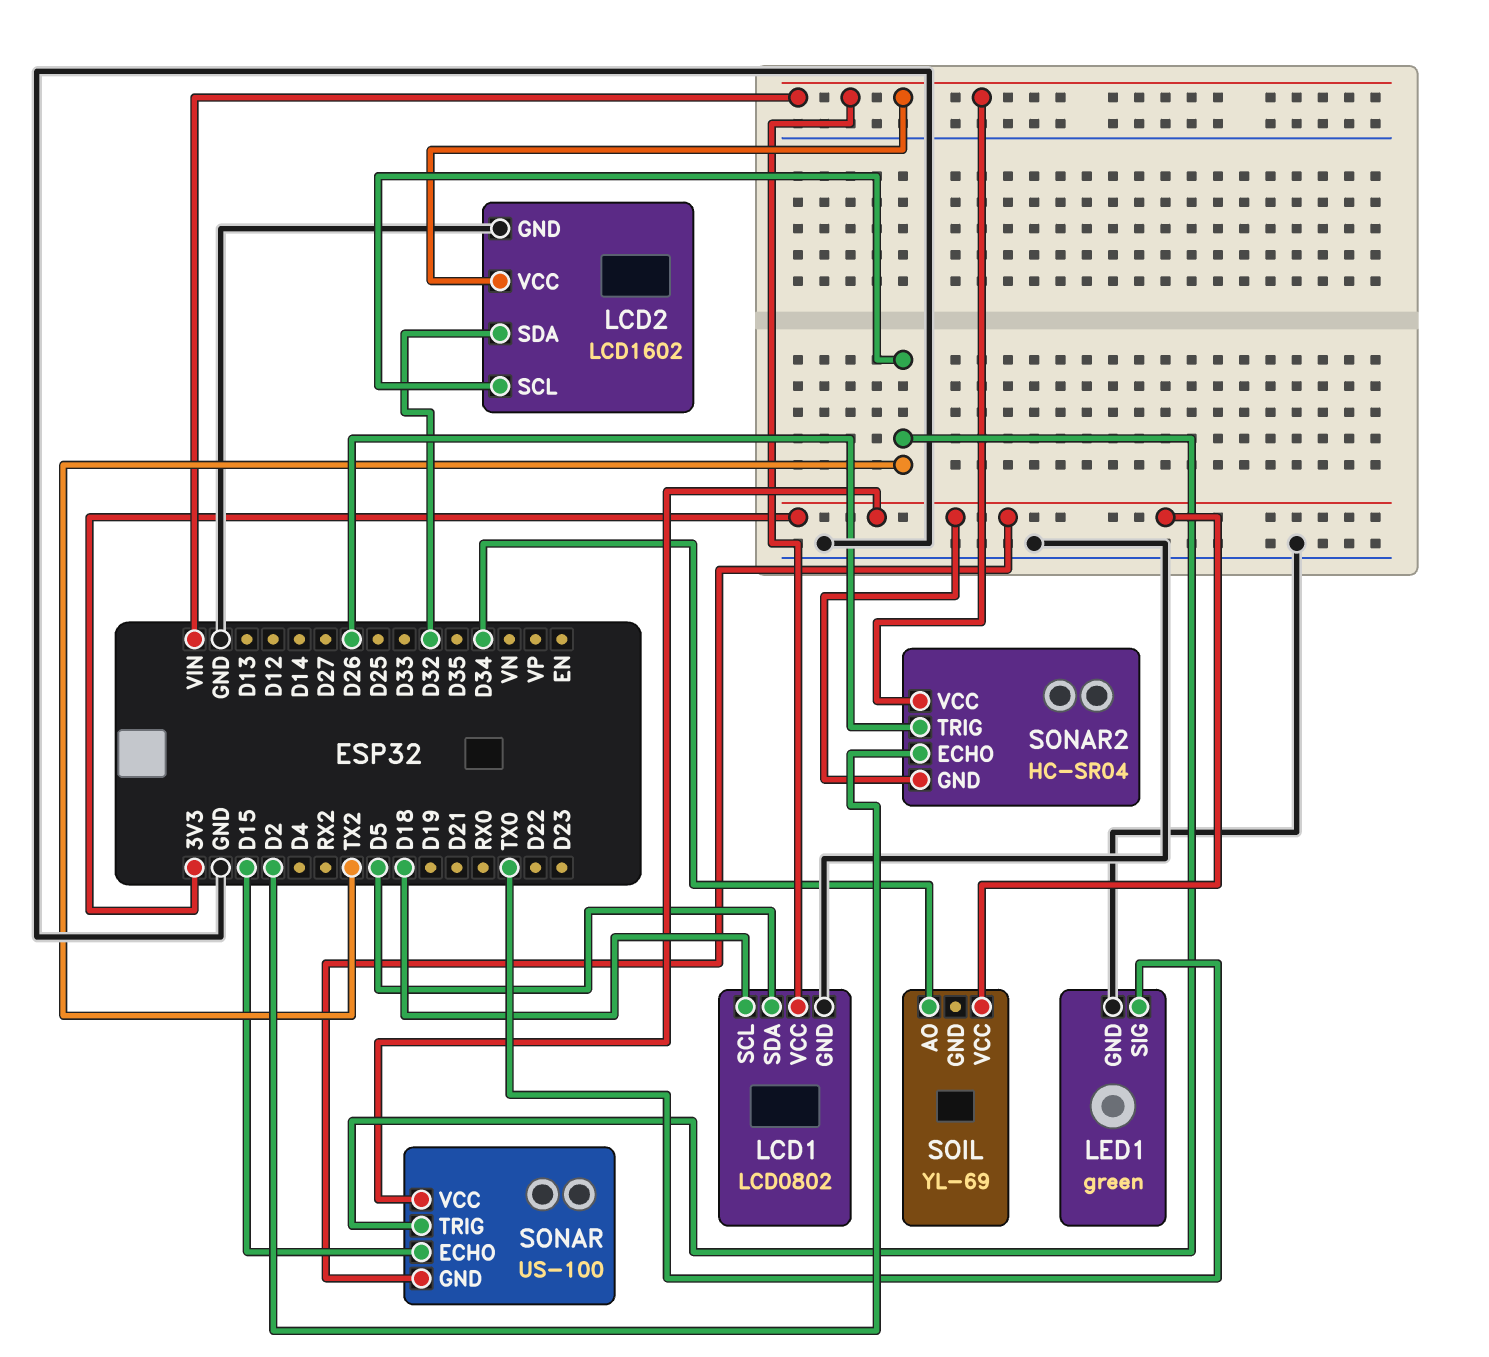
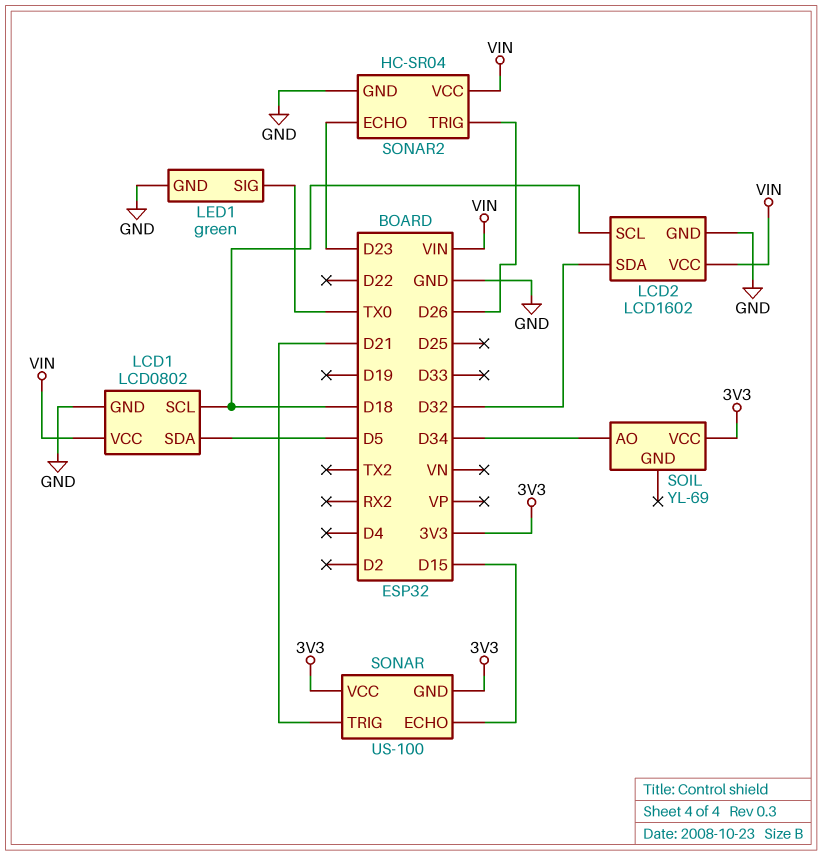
LCD2 pin SCL: TX2 -> D18
SONAR pin TRIG: TX2 -> D21
SONAR2 pin ECHO: D2 -> D23
SONAR2 pin GND: 3V3 -> GND

